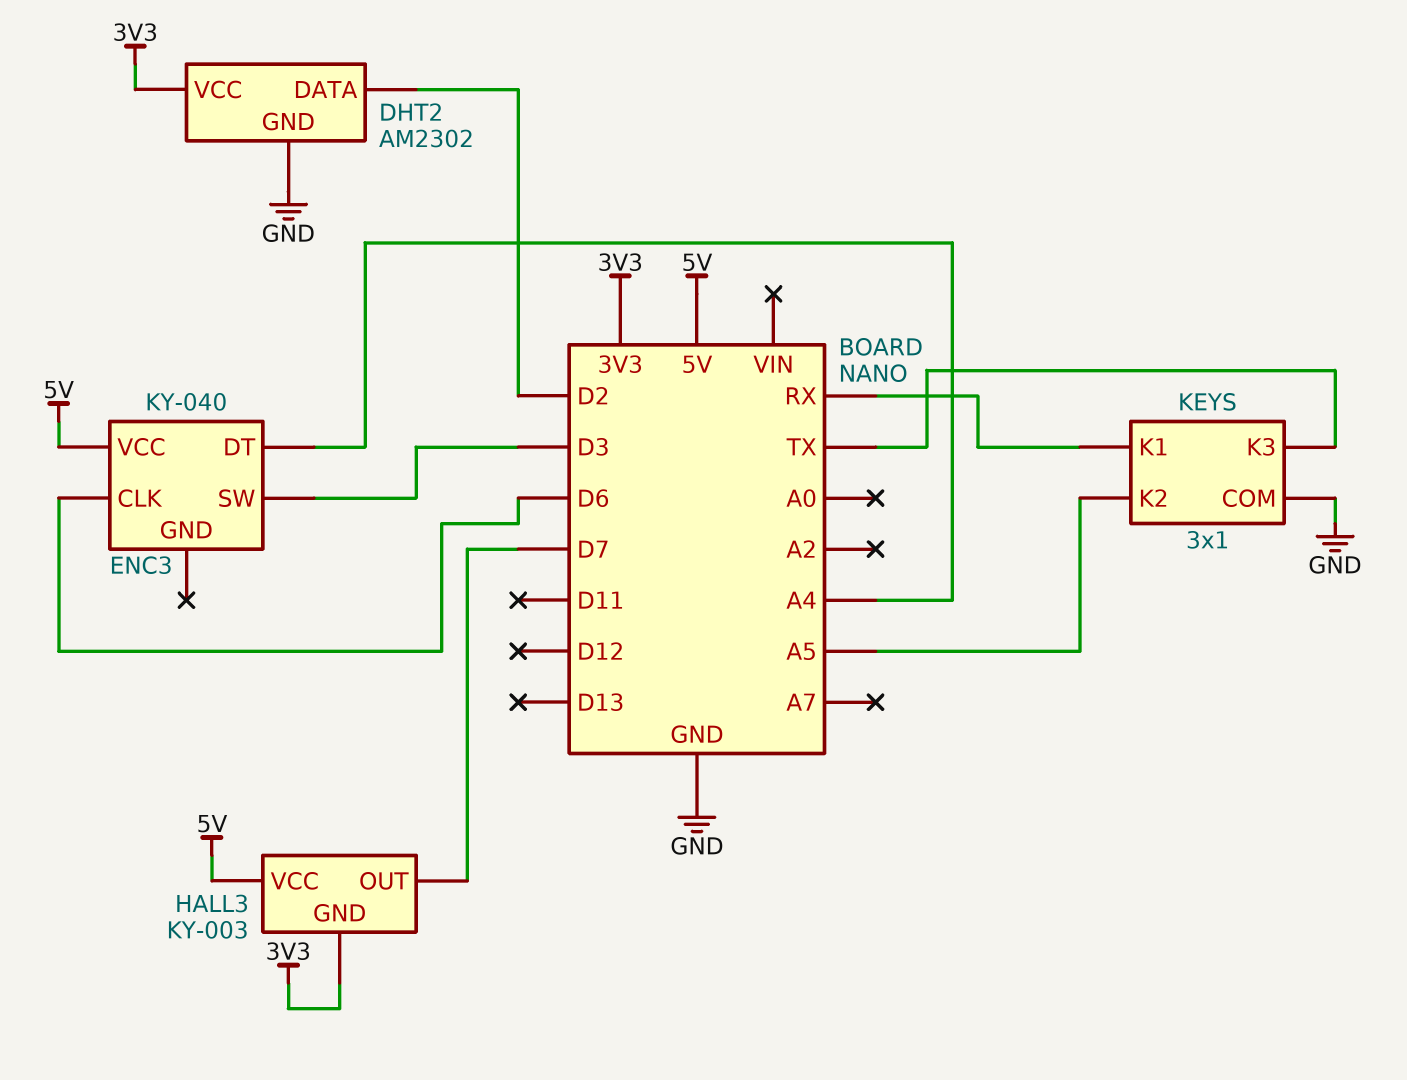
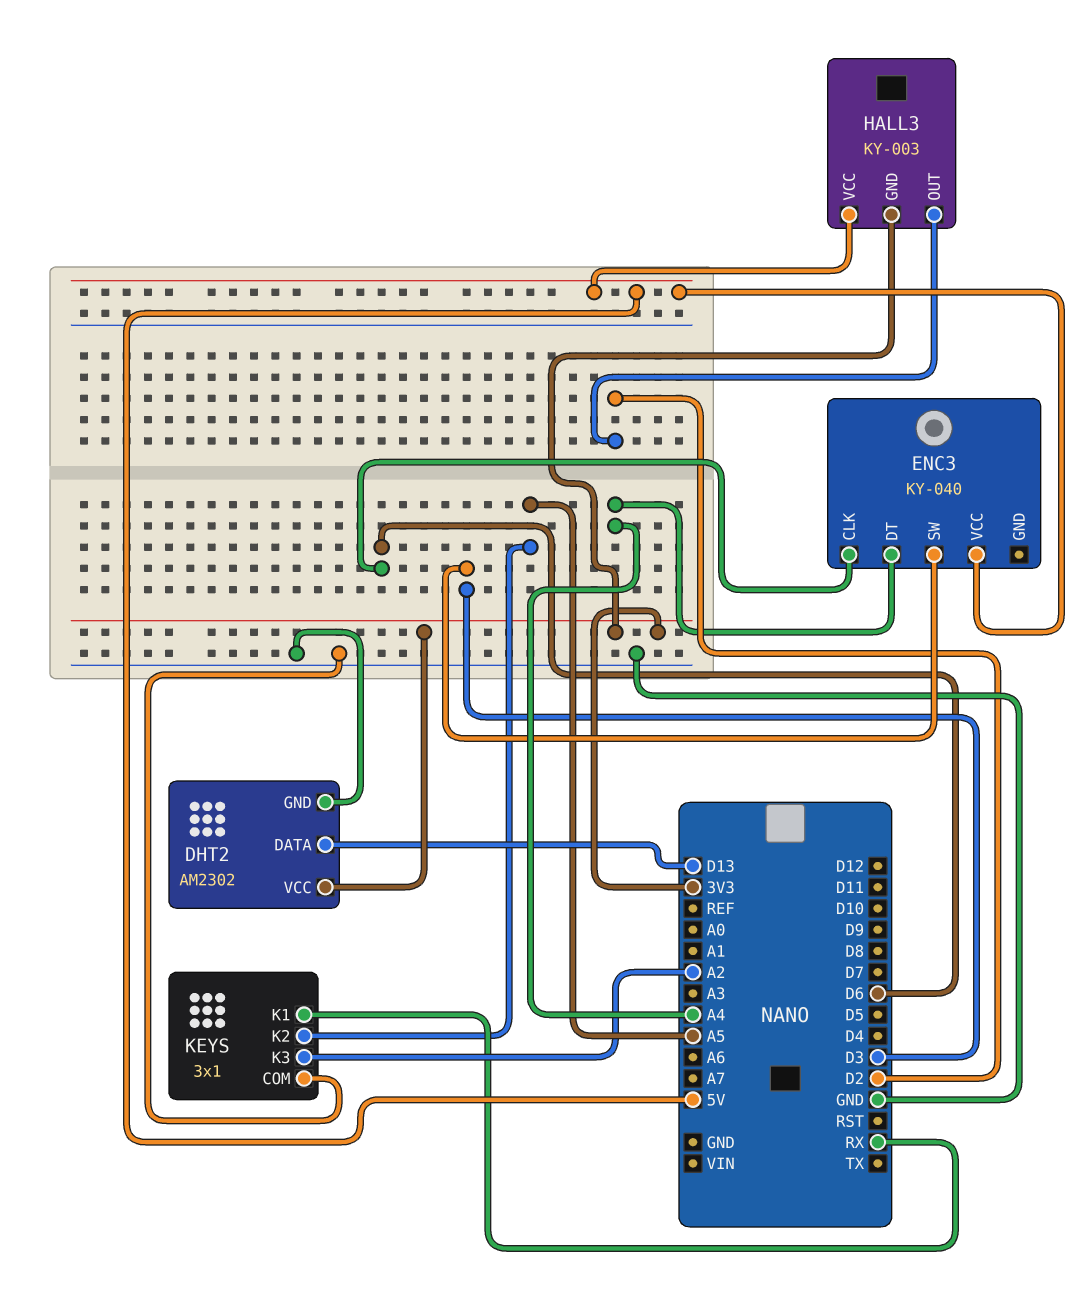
DHT2 pin DATA: D2 -> D13
HALL3 pin OUT: D7 -> D2
KEYS pin K3: TX -> A2

